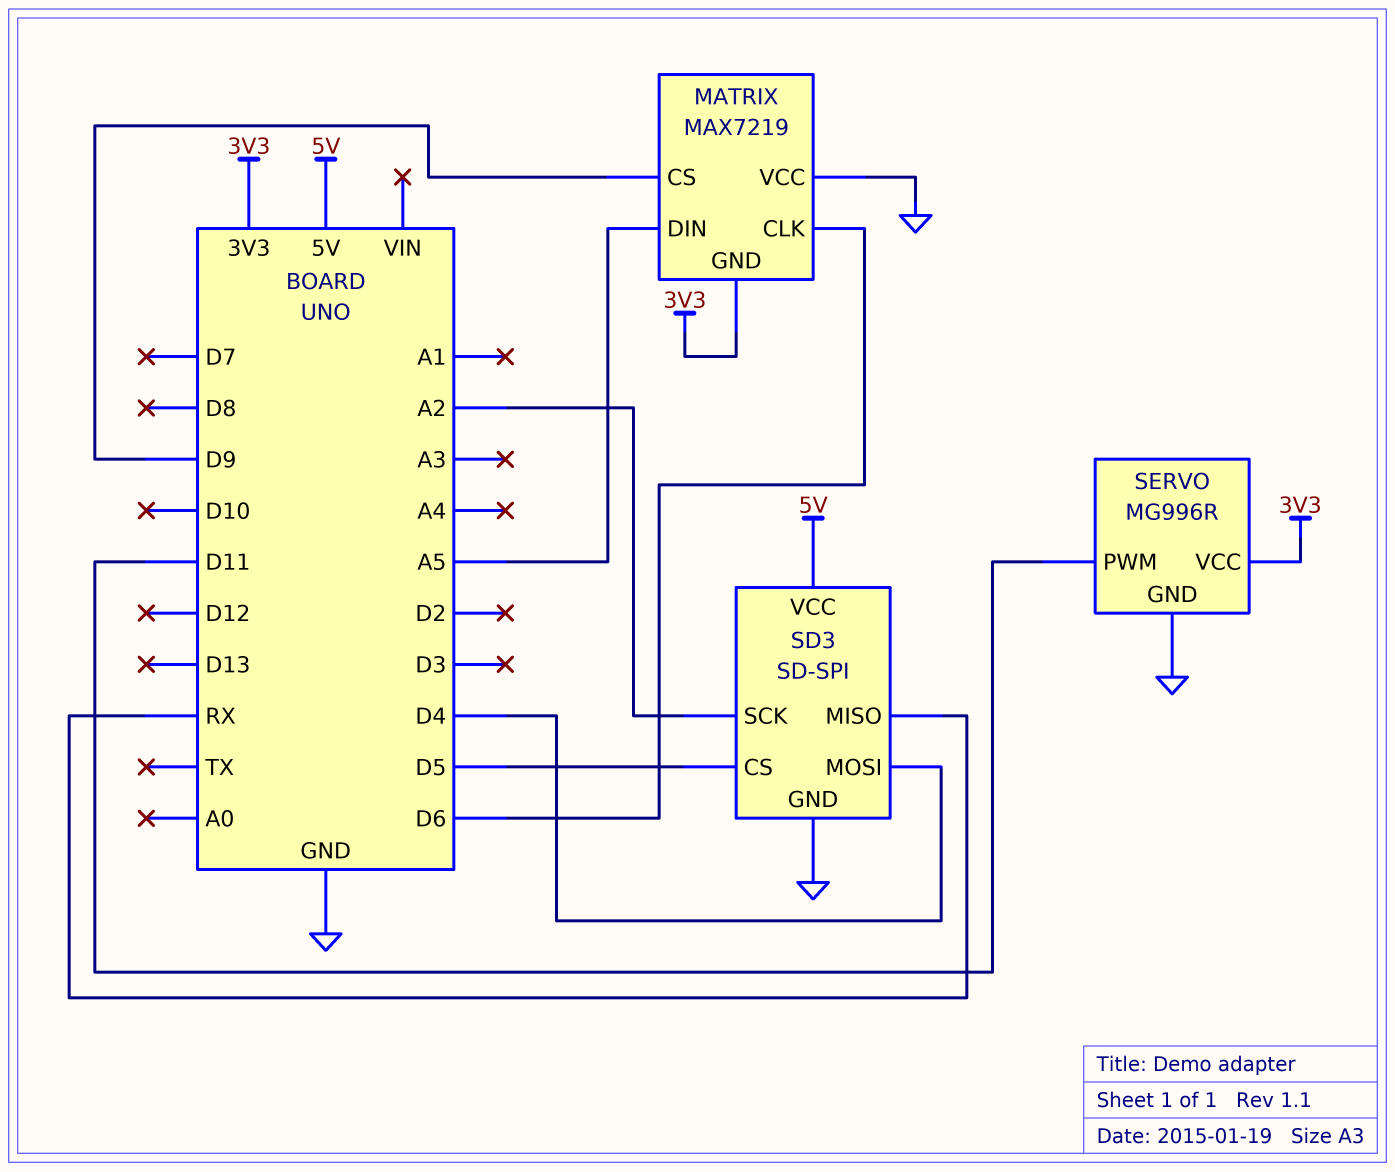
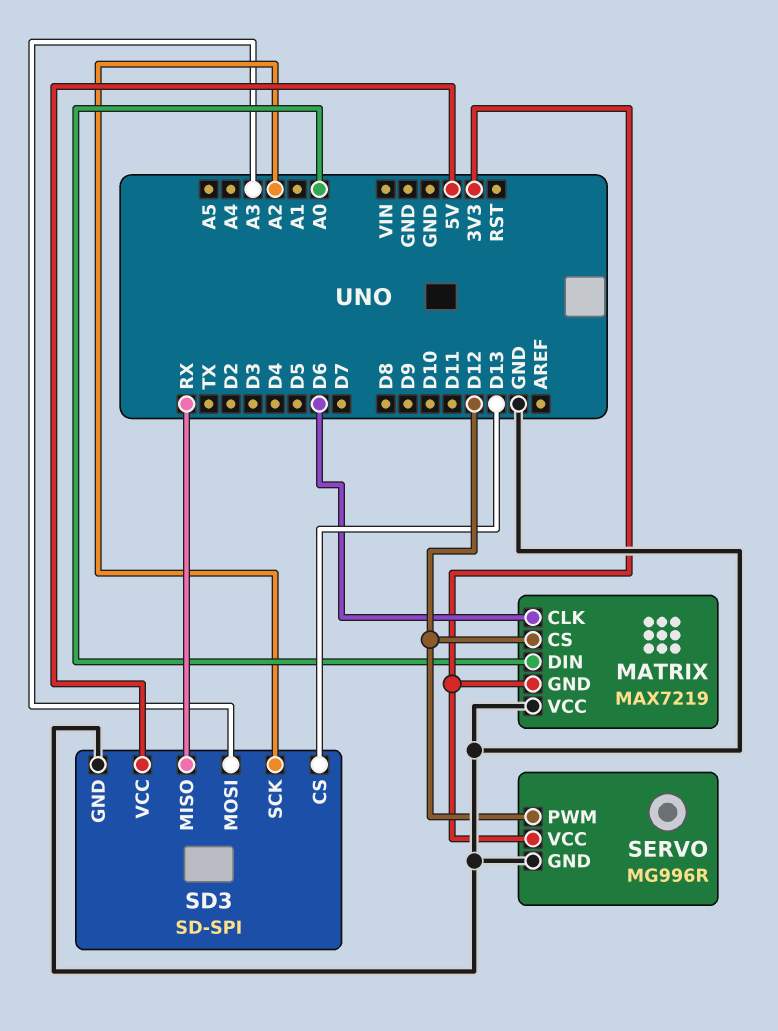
MATRIX pin CS: D9 -> D12
MATRIX pin DIN: A5 -> A0
SD3 pin CS: D5 -> D13
SD3 pin MOSI: D4 -> A3
SERVO pin PWM: D11 -> D12

